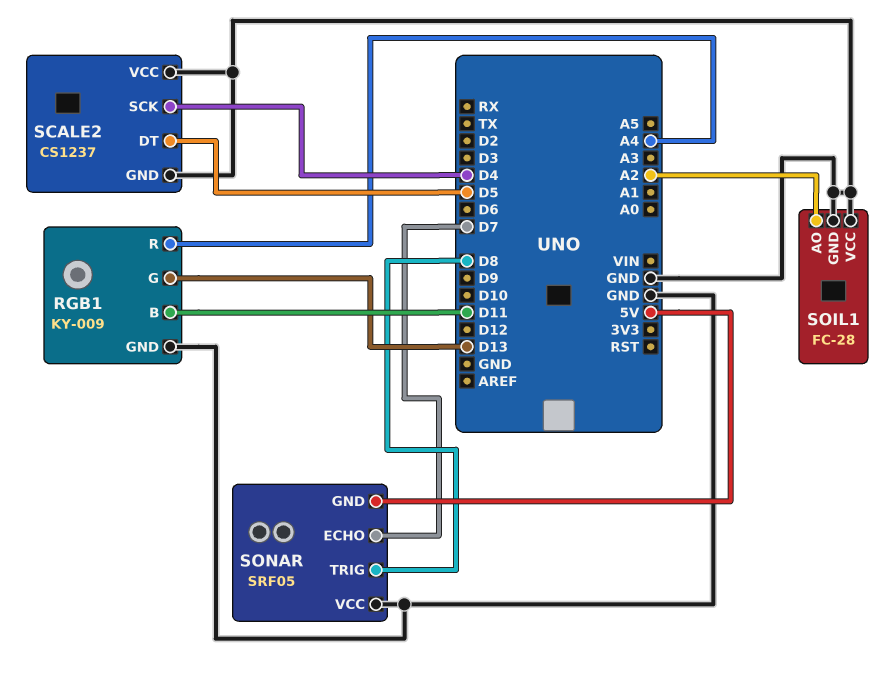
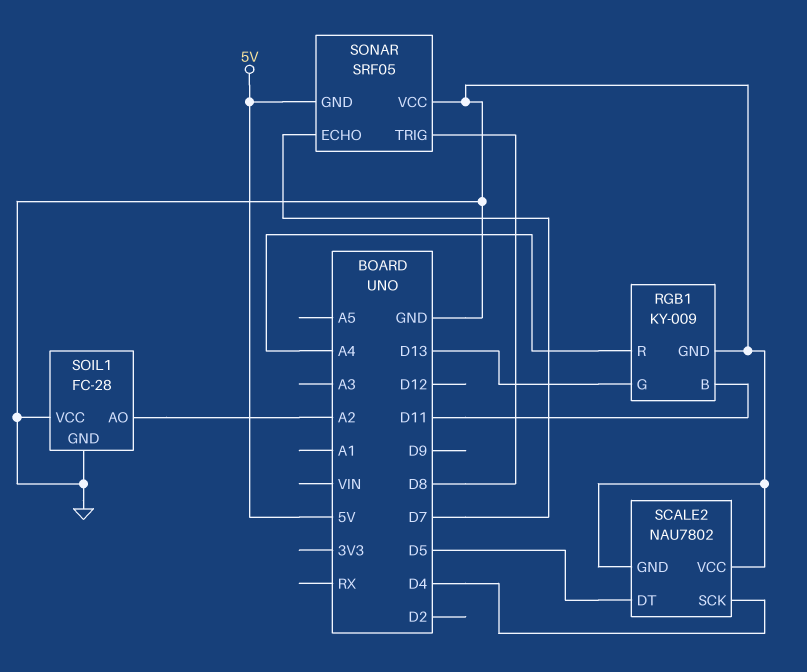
SCALE2: CS1237 -> NAU7802

